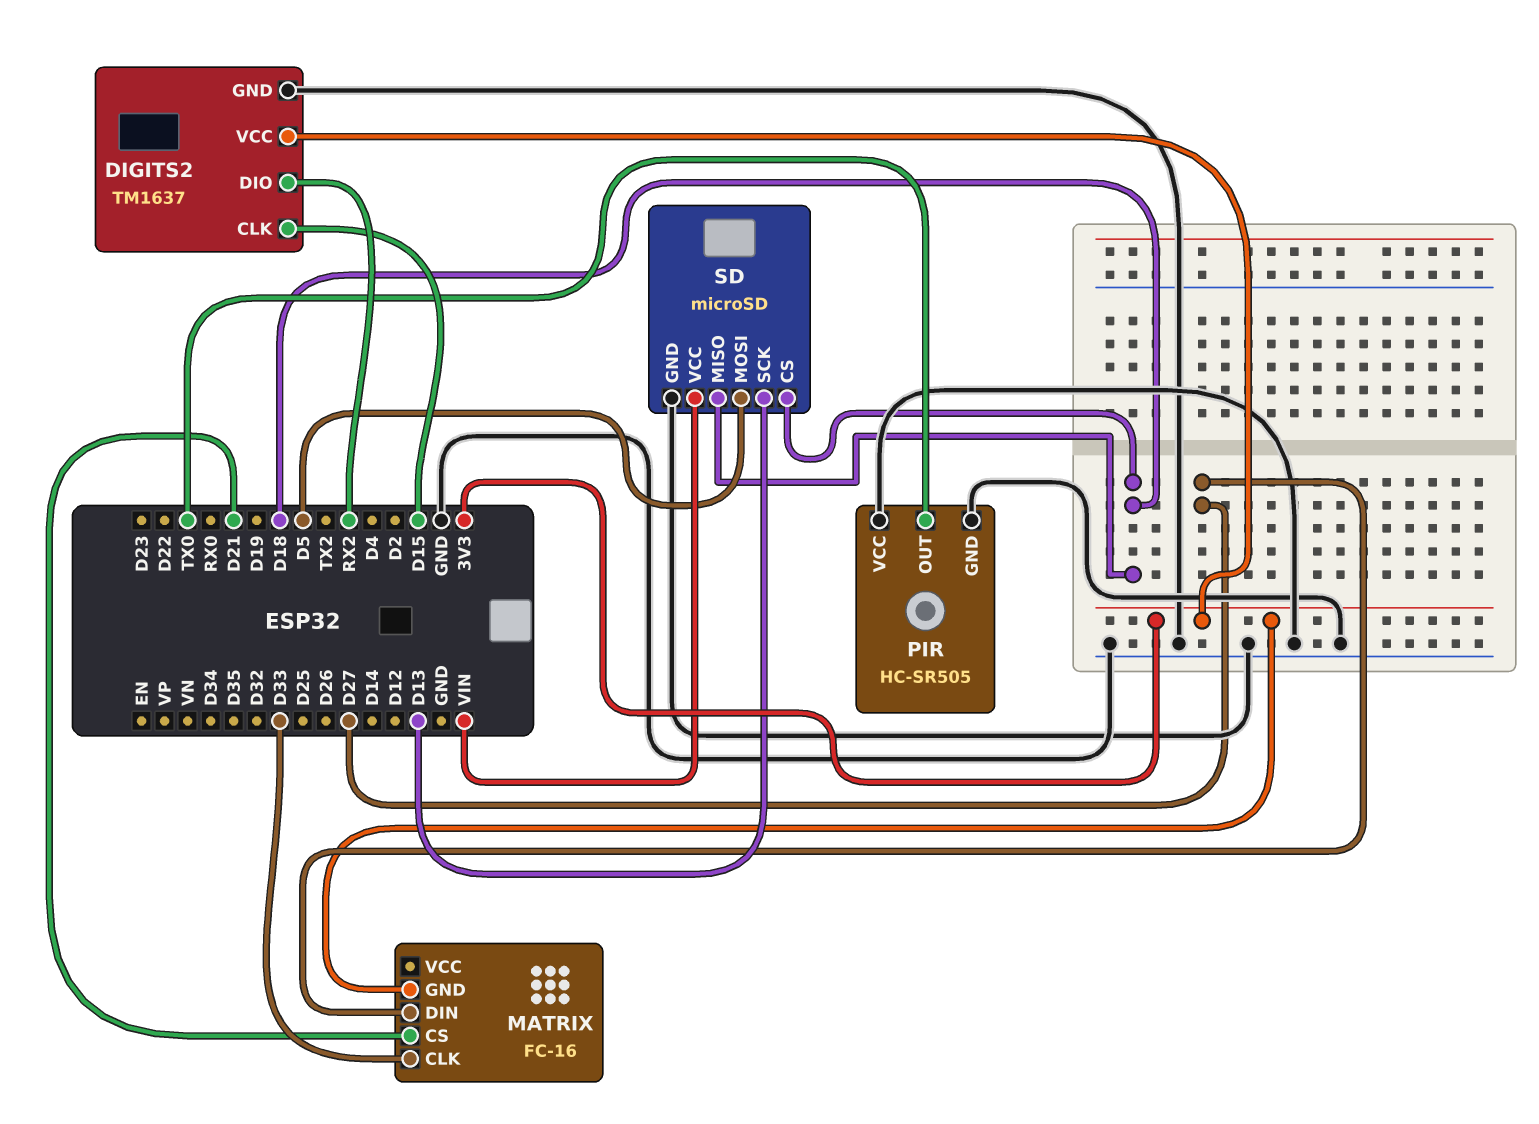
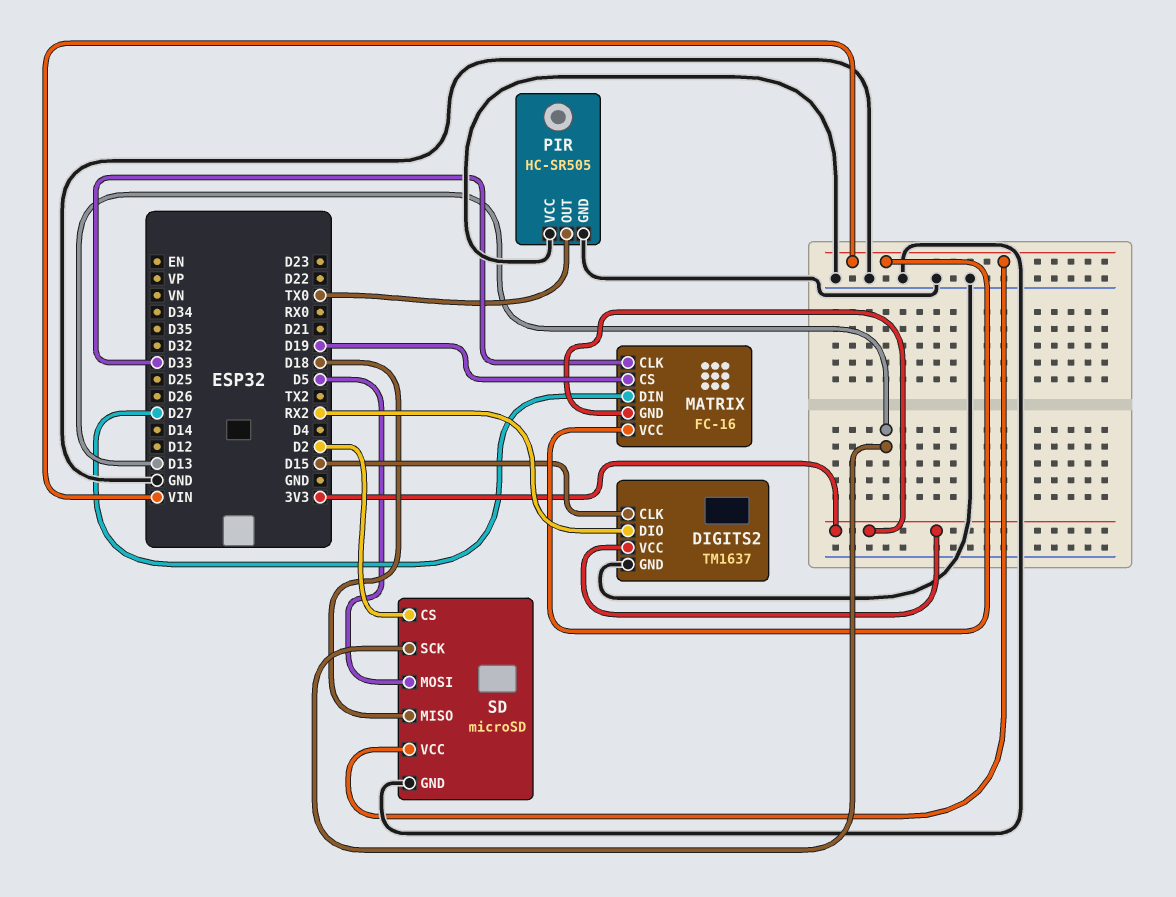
MATRIX pin CS: D21 -> D19
MATRIX pin VCC: none -> VIN
SD pin CS: D18 -> D2

